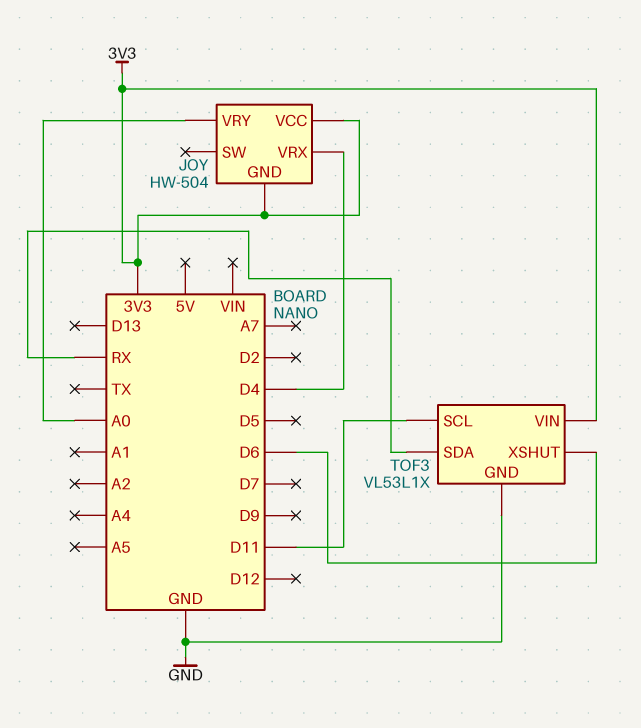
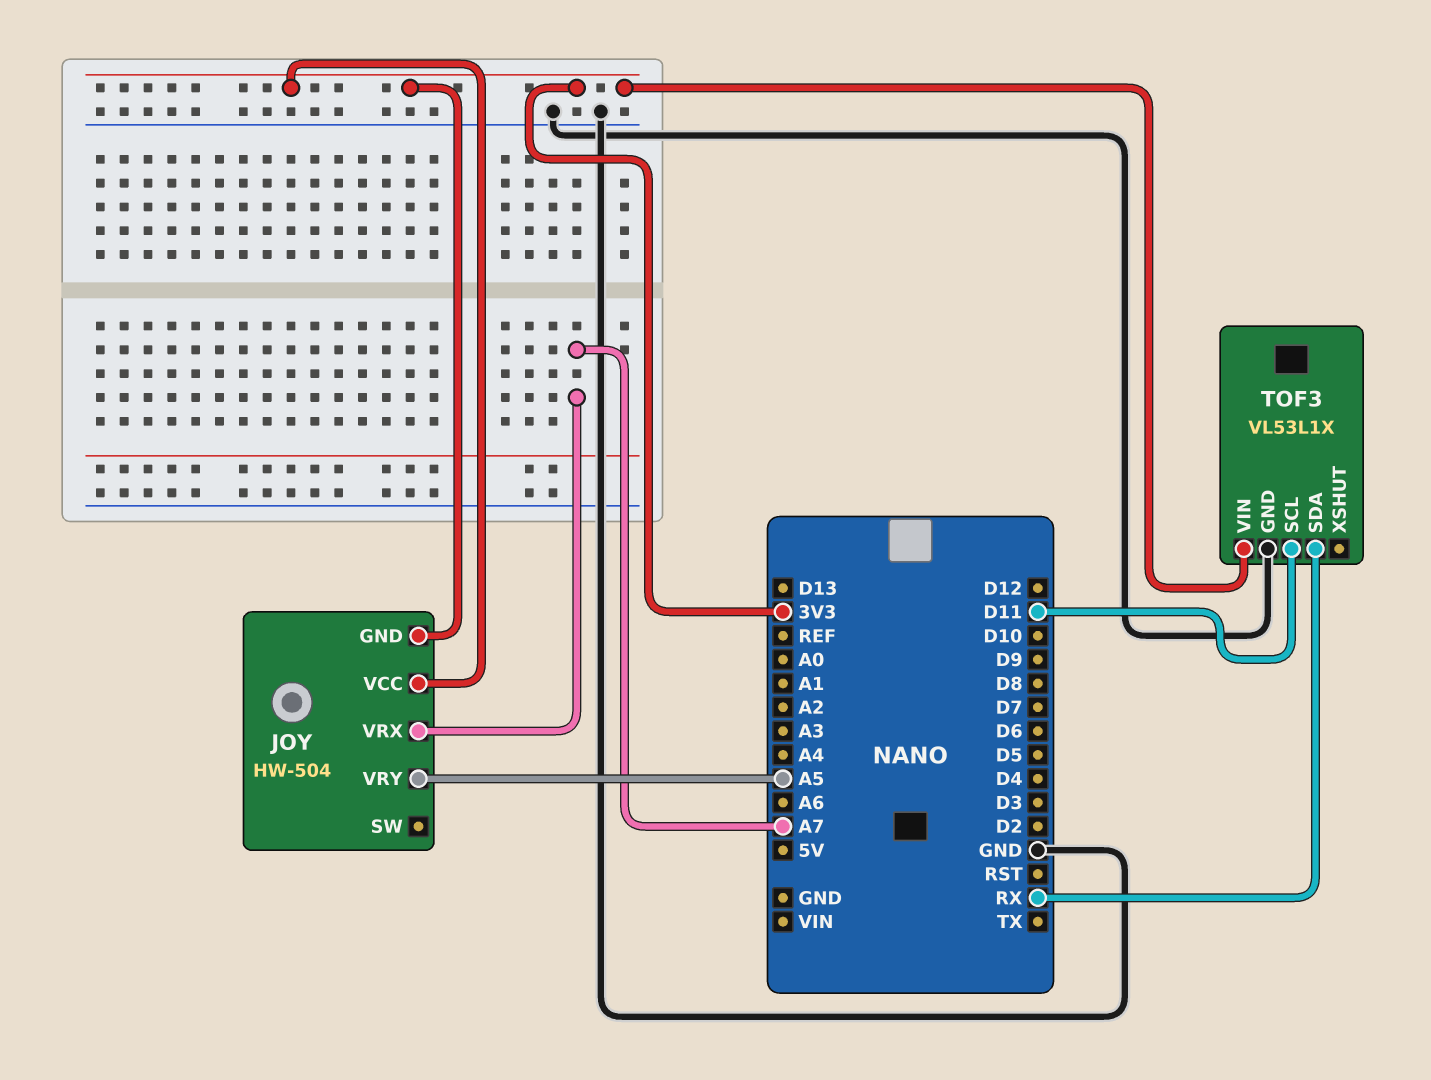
JOY pin VRX: D4 -> A7
JOY pin VRY: A0 -> A5
TOF3 pin XSHUT: D6 -> none

